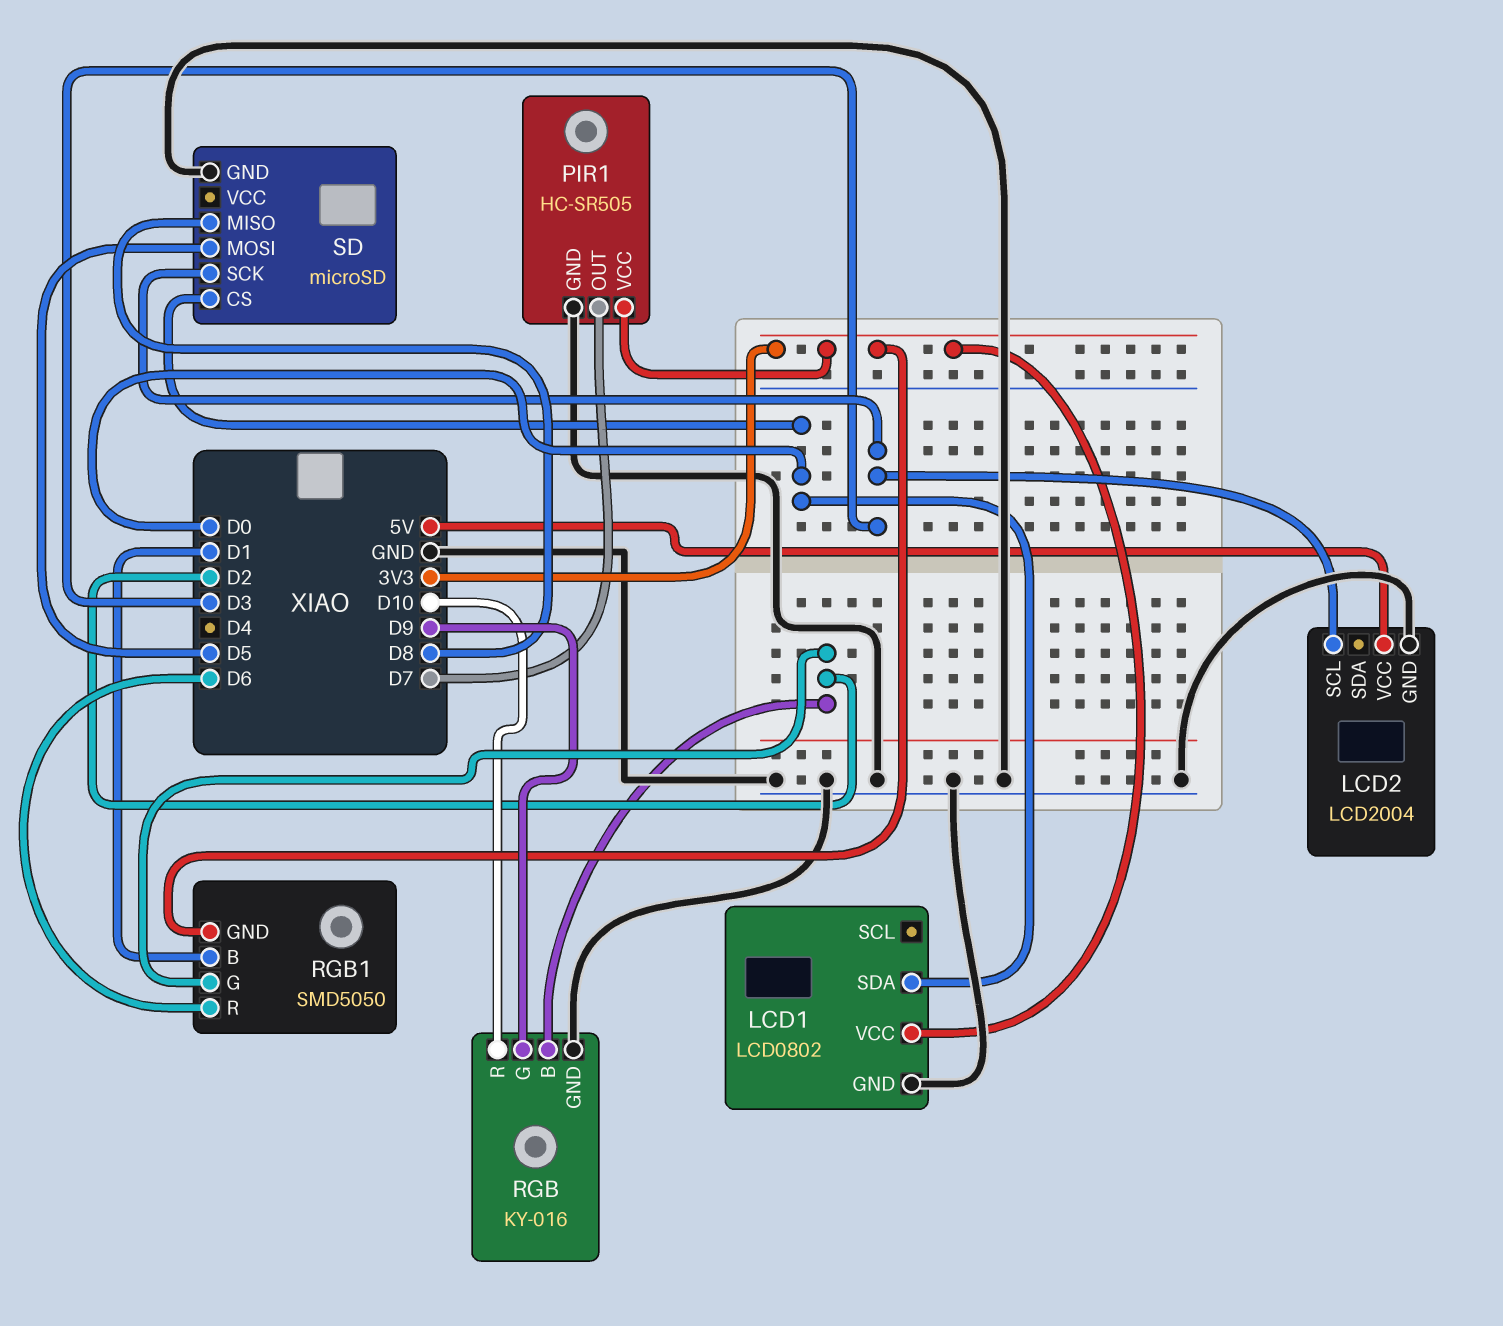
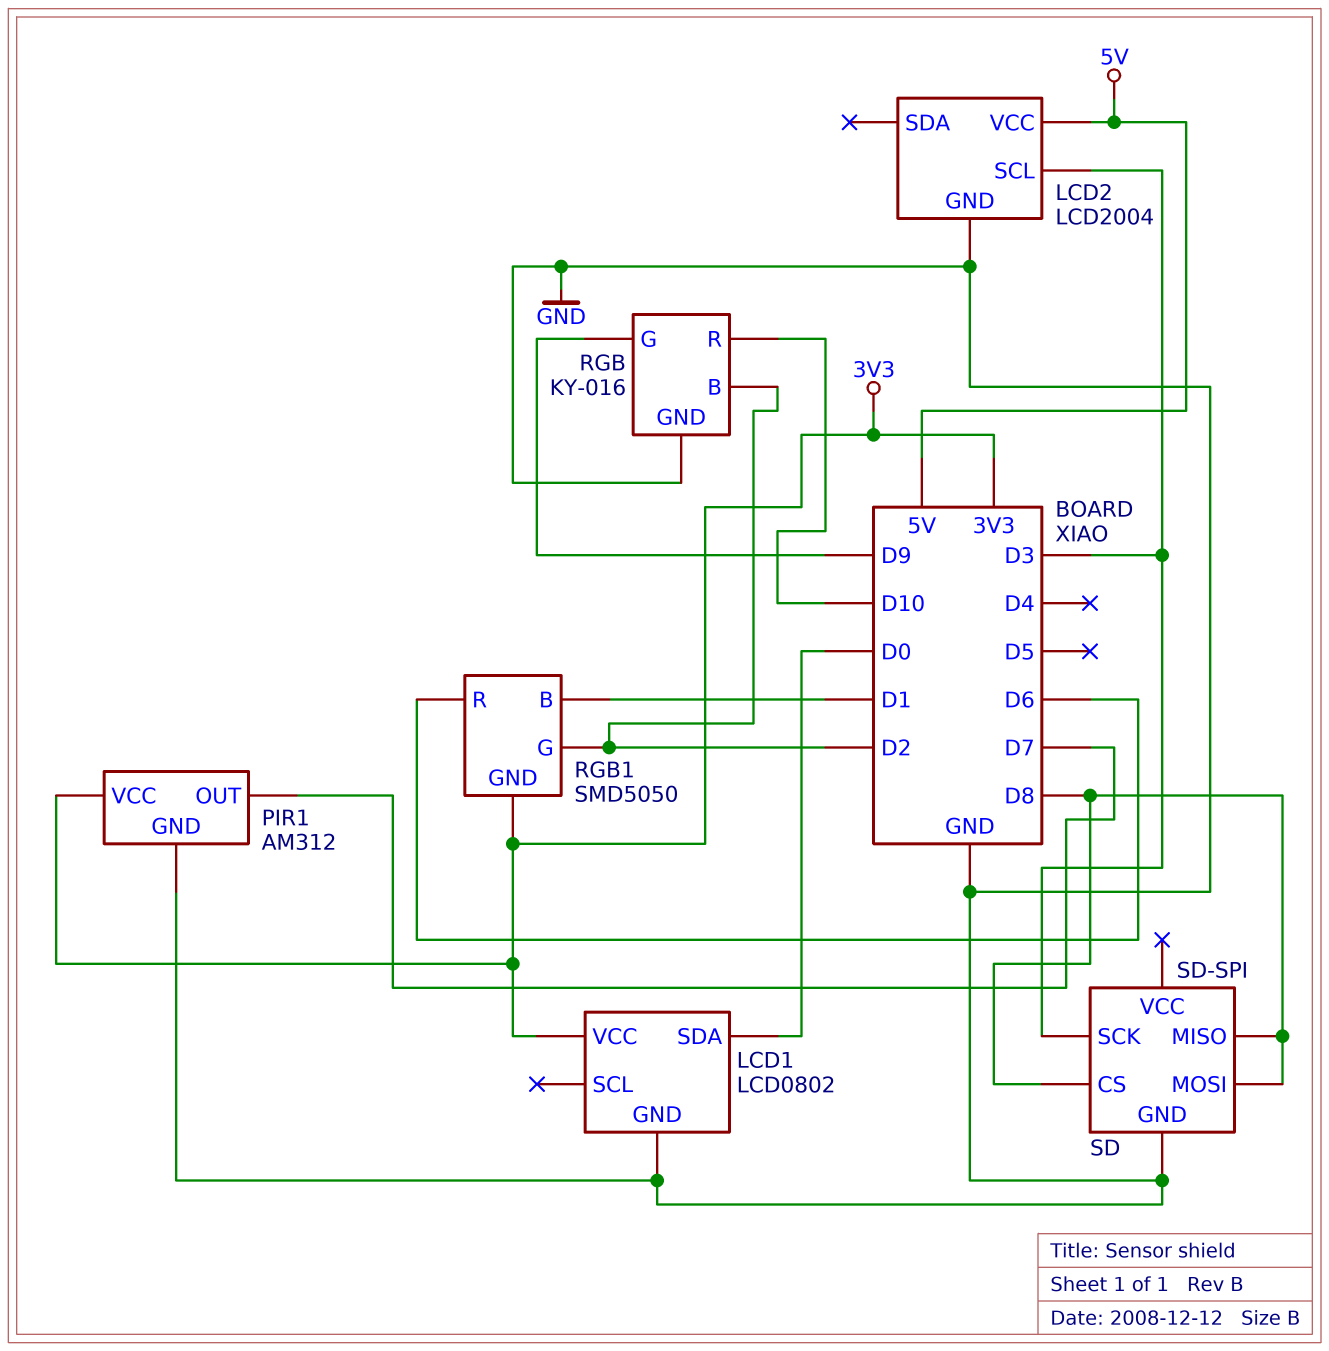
PIR1: HC-SR505 -> AM312
SD: microSD -> SD-SPI
SD pin CS: D0 -> D8
SD pin MOSI: D5 -> D8

